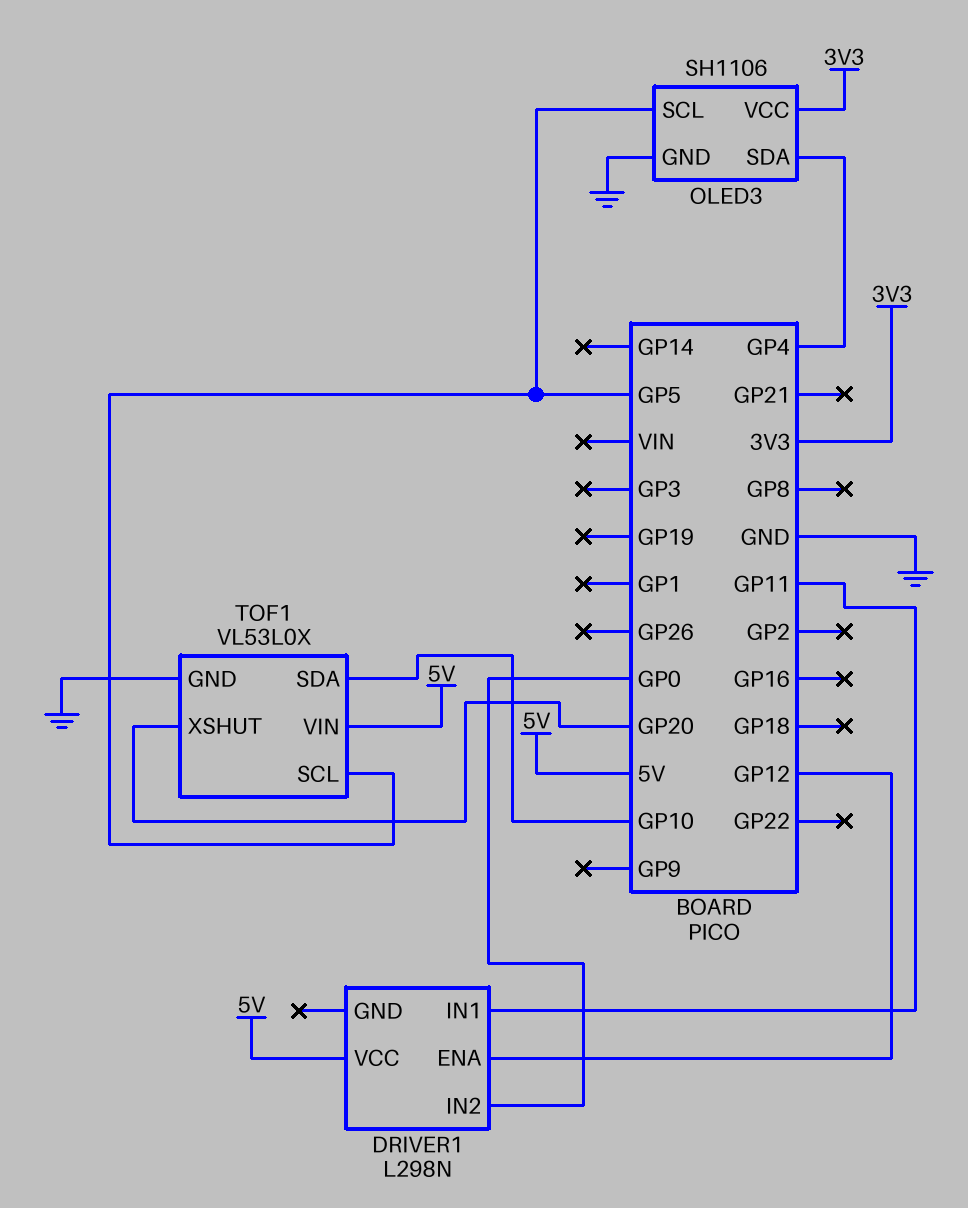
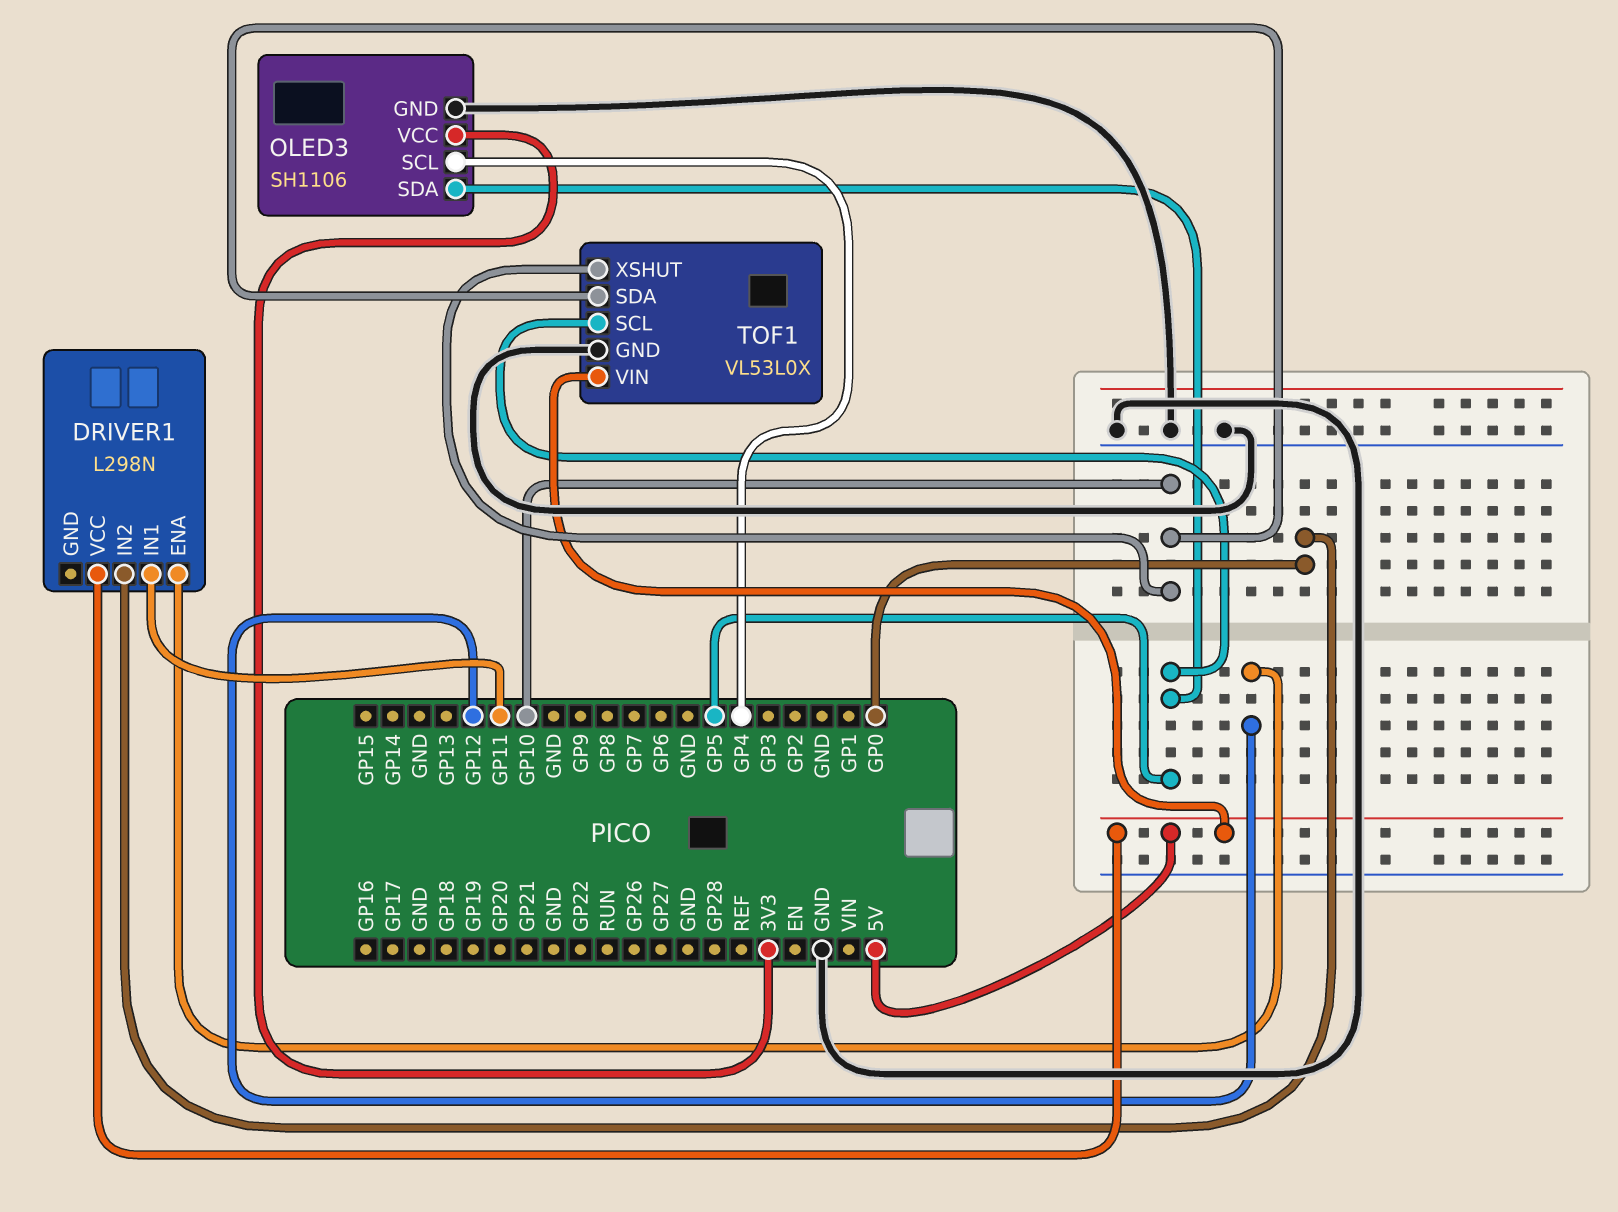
OLED3 pin SCL: GP5 -> GP4
OLED3 pin SDA: GP4 -> GP5
TOF1 pin XSHUT: GP20 -> GP10

